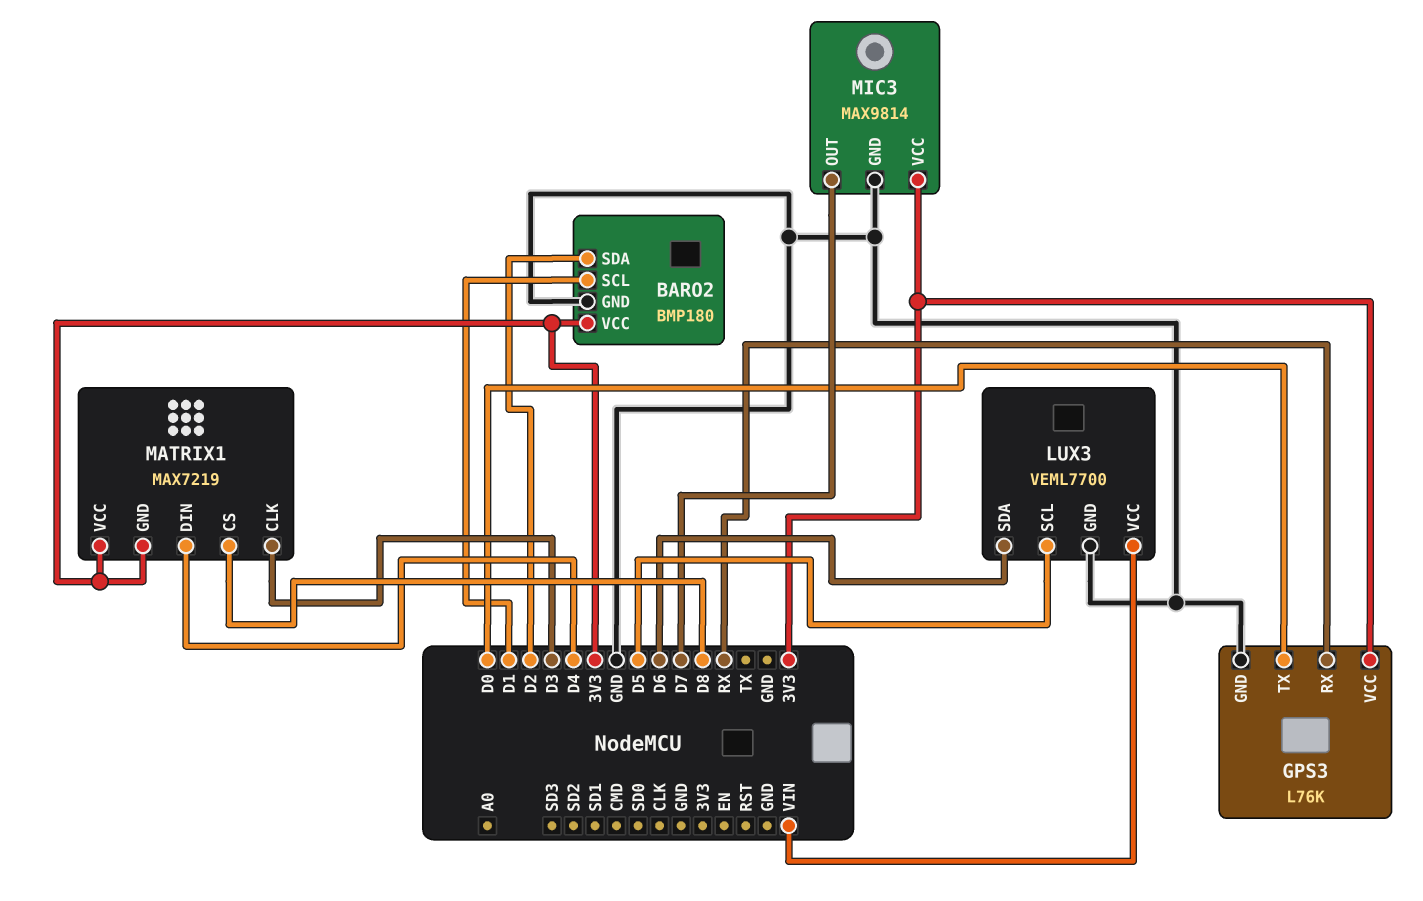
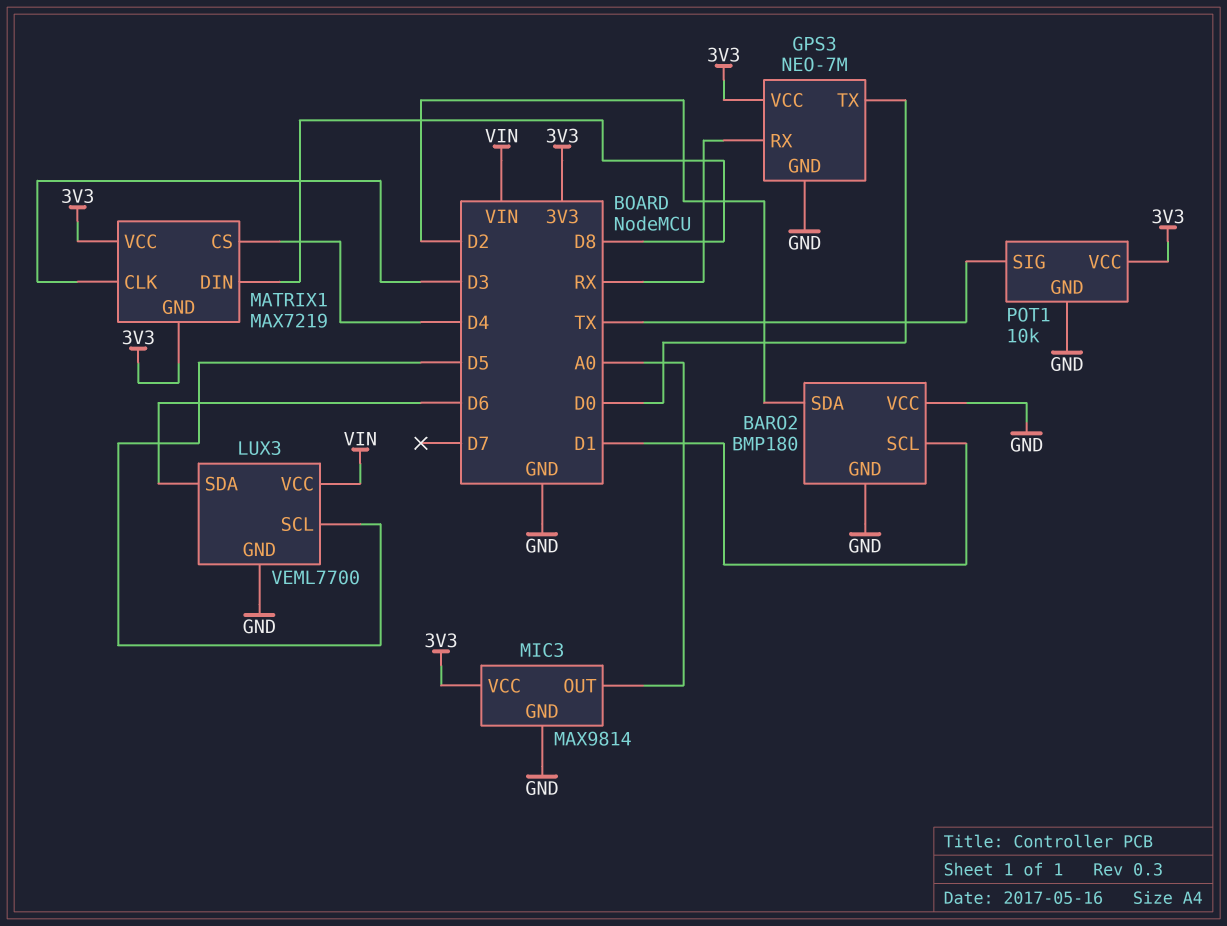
BARO2 pin VCC: 3V3 -> GND
GPS3: L76K -> NEO-7M
MATRIX1 pin CS: D8 -> D4
MATRIX1 pin DIN: D4 -> D8
MIC3 pin OUT: D7 -> A0
POT1: none -> 10k
POT1 pin GND: none -> GND
POT1 pin SIG: none -> TX
POT1 pin VCC: none -> 3V3

